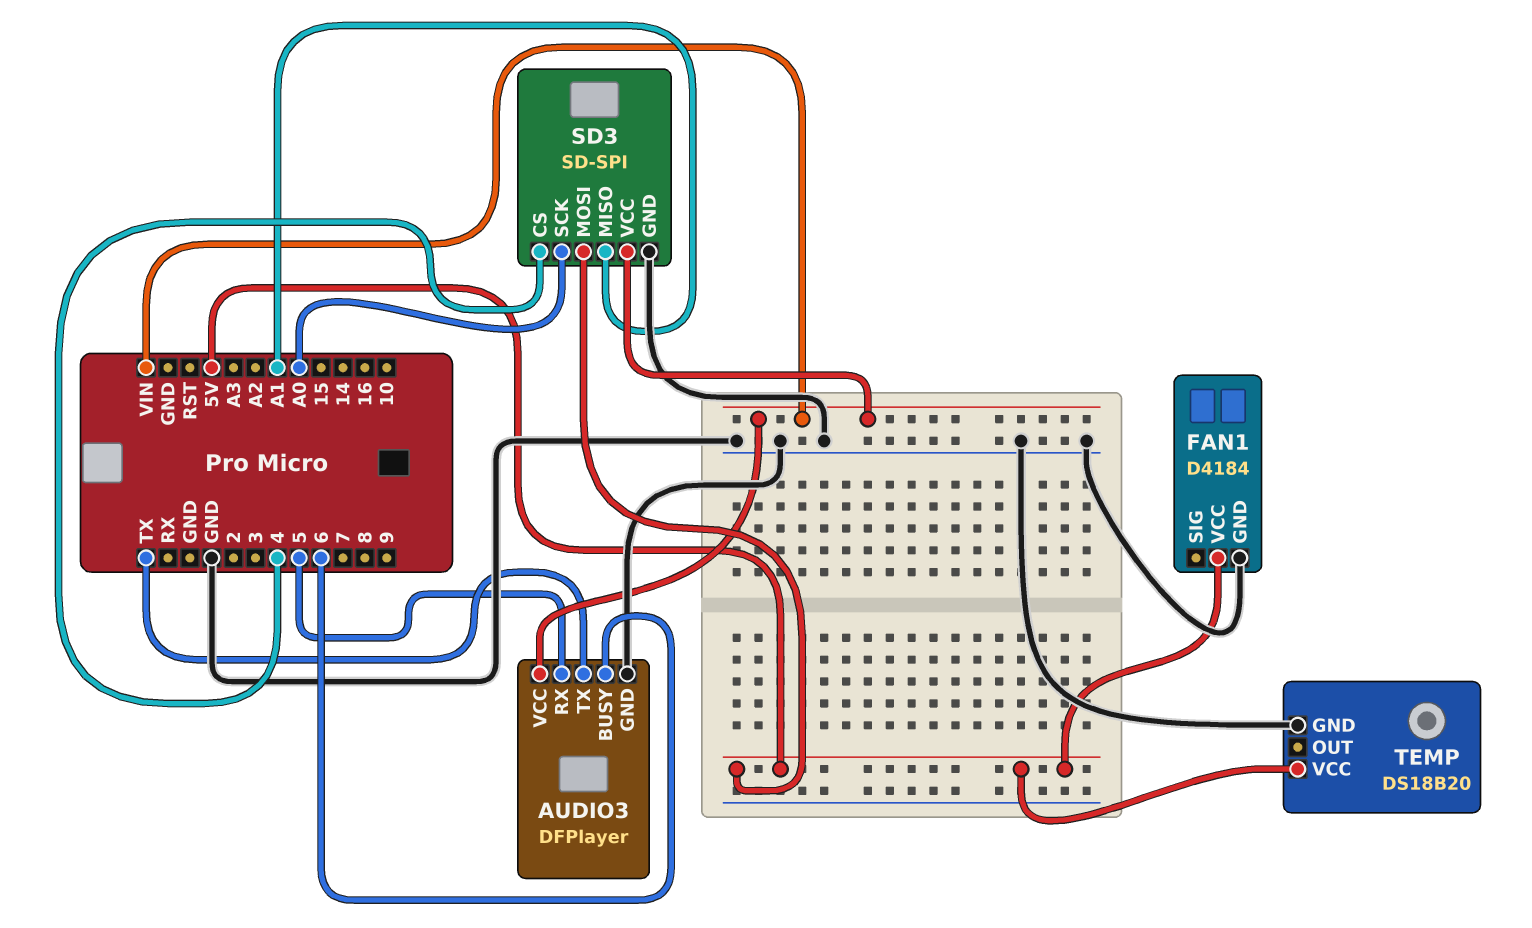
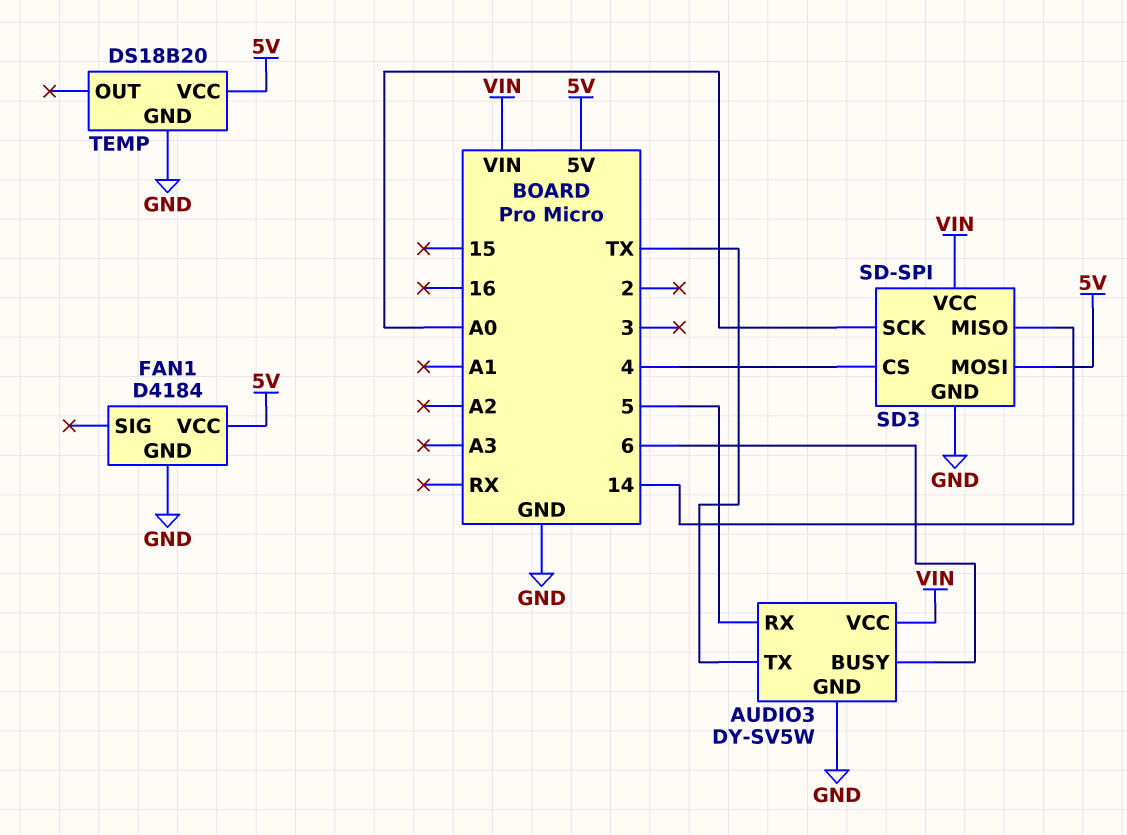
AUDIO3: DFPlayer -> DY-SV5W
SD3 pin MISO: A1 -> 14

